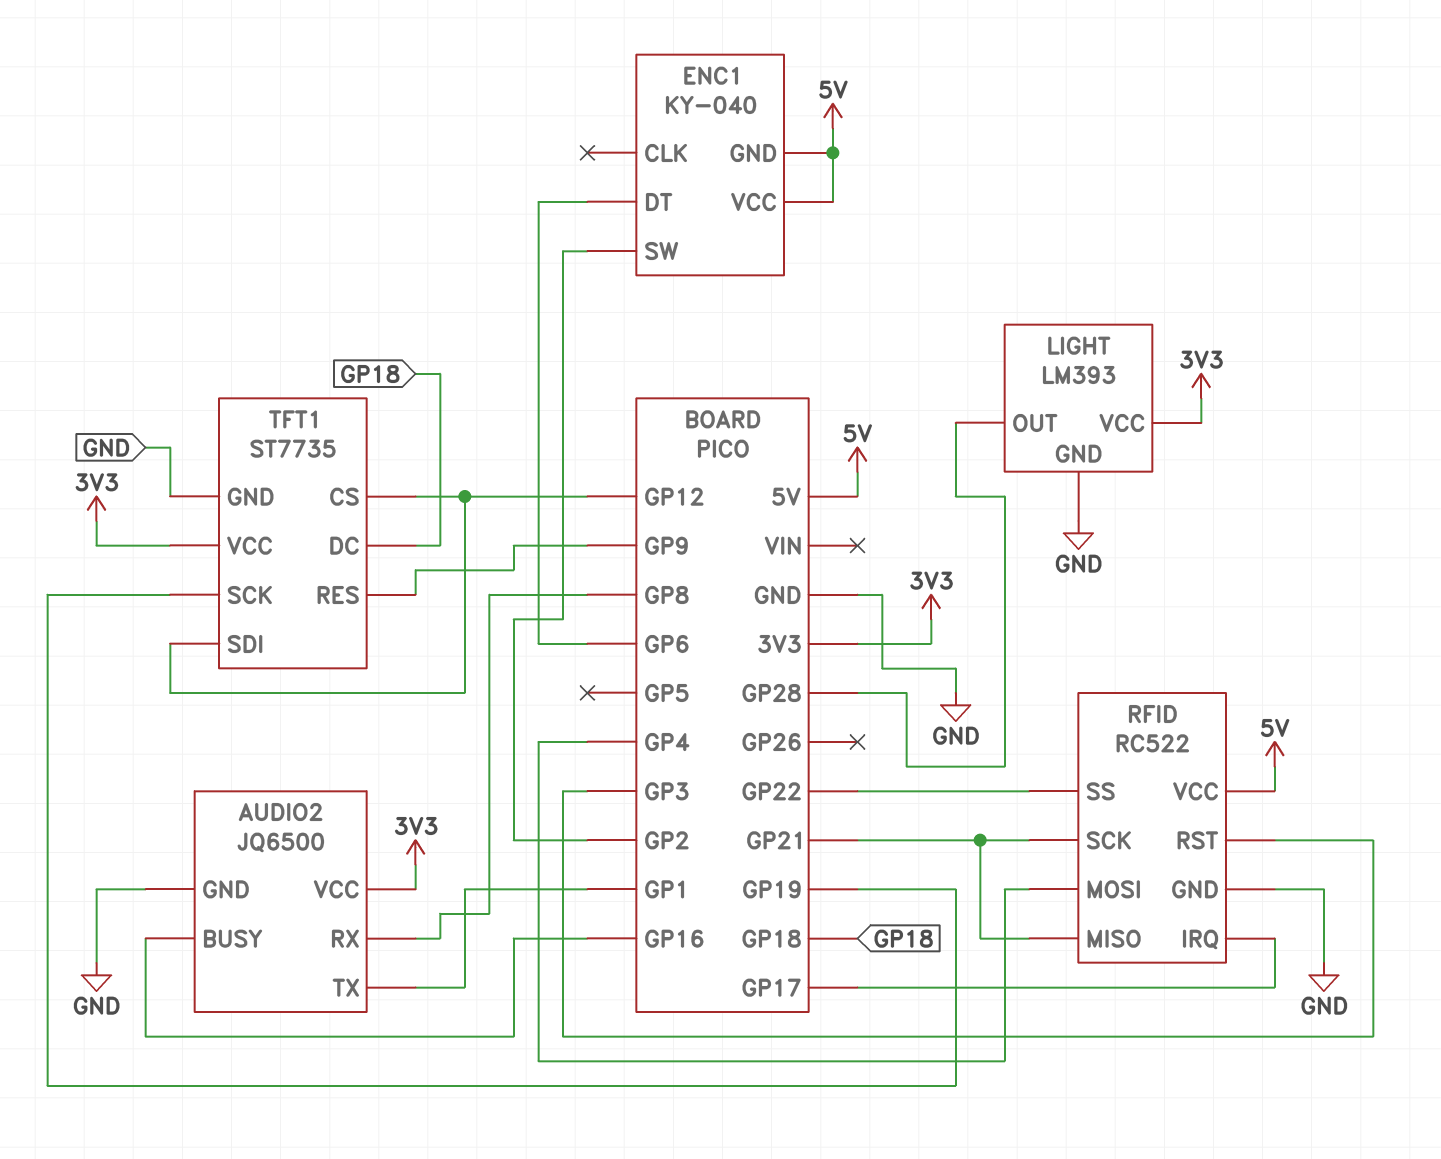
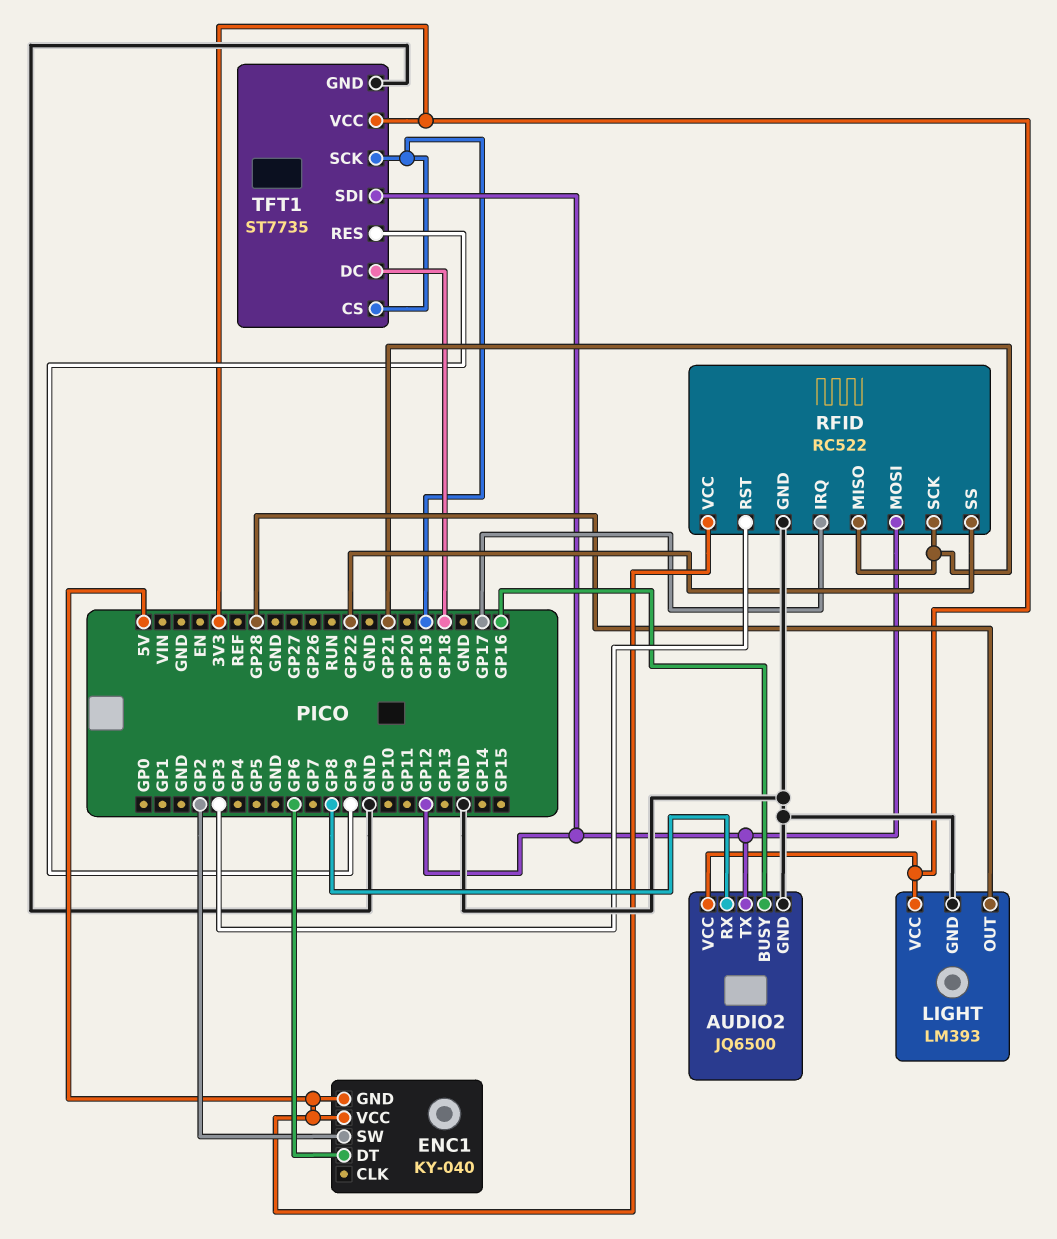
AUDIO2 pin TX: GP1 -> GP12
RFID pin MOSI: GP4 -> GP12
TFT1 pin CS: GP12 -> GP19

